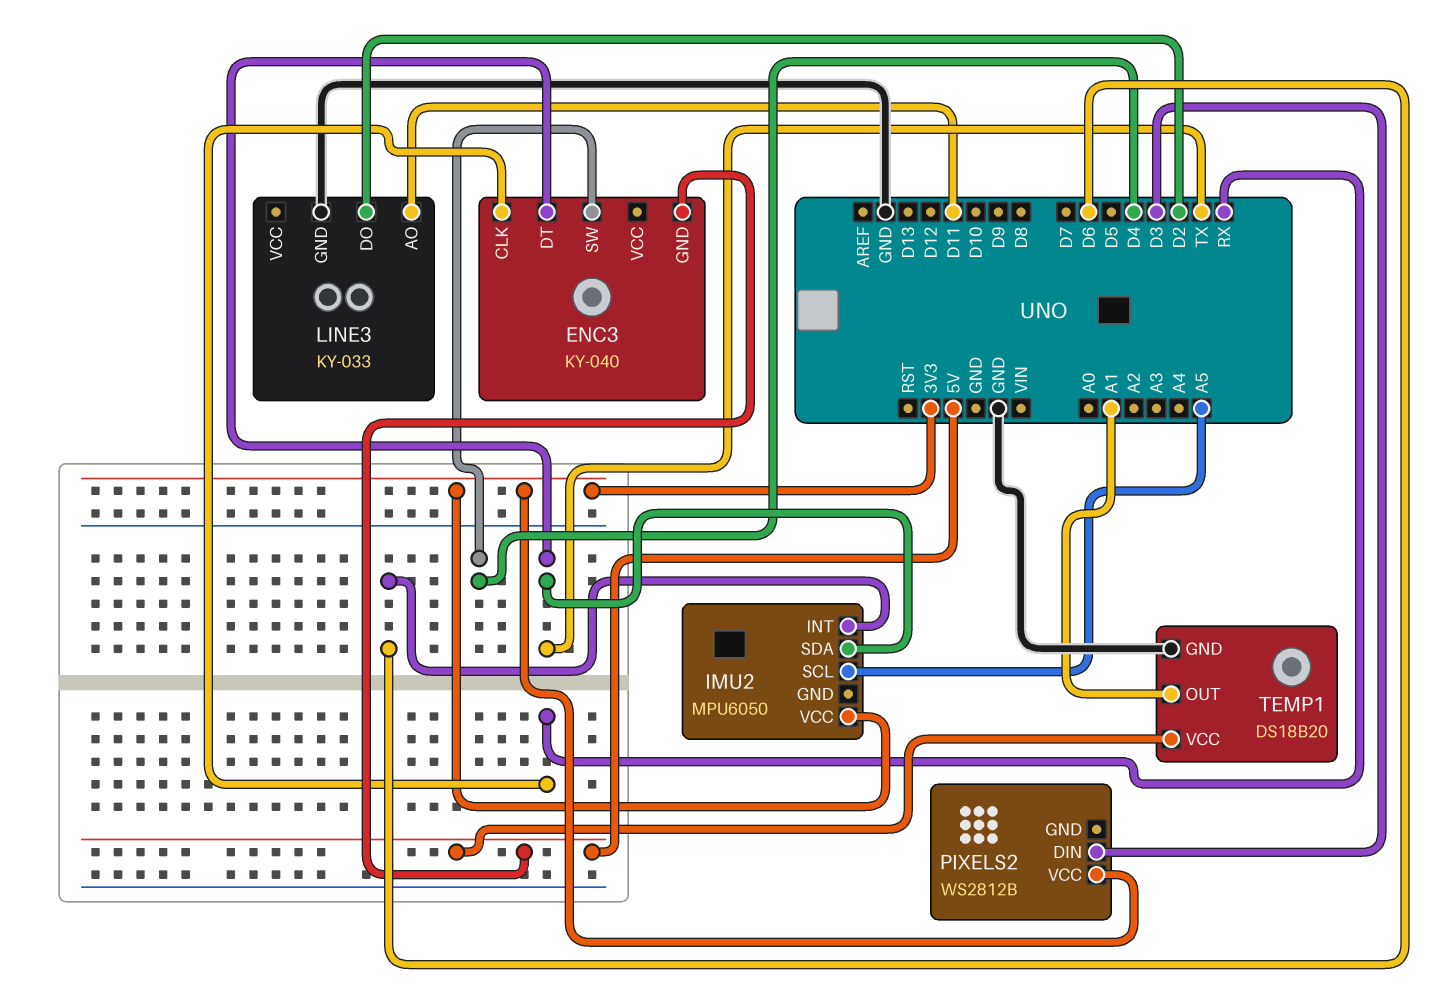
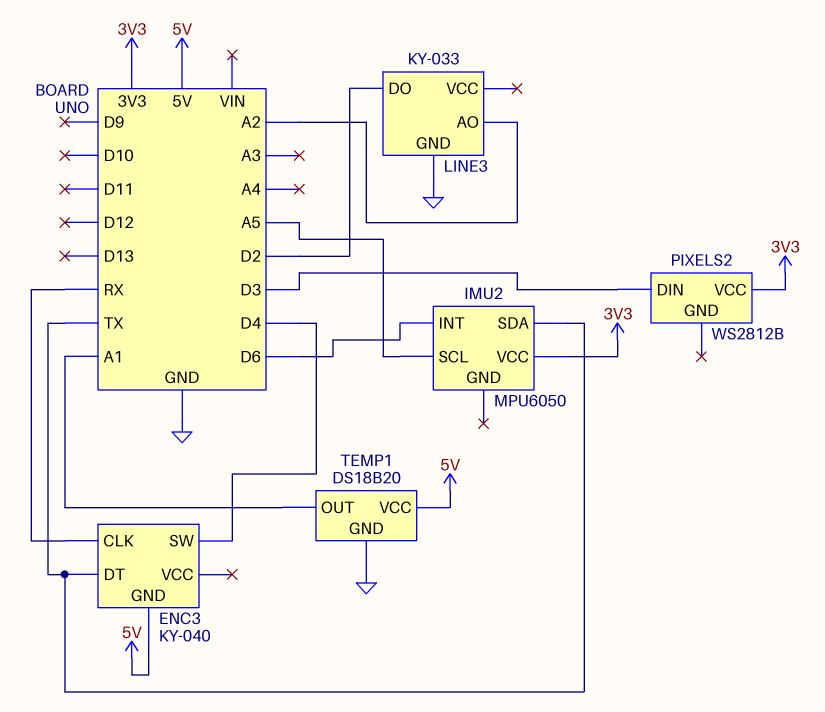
LINE3 pin AO: D11 -> A2

